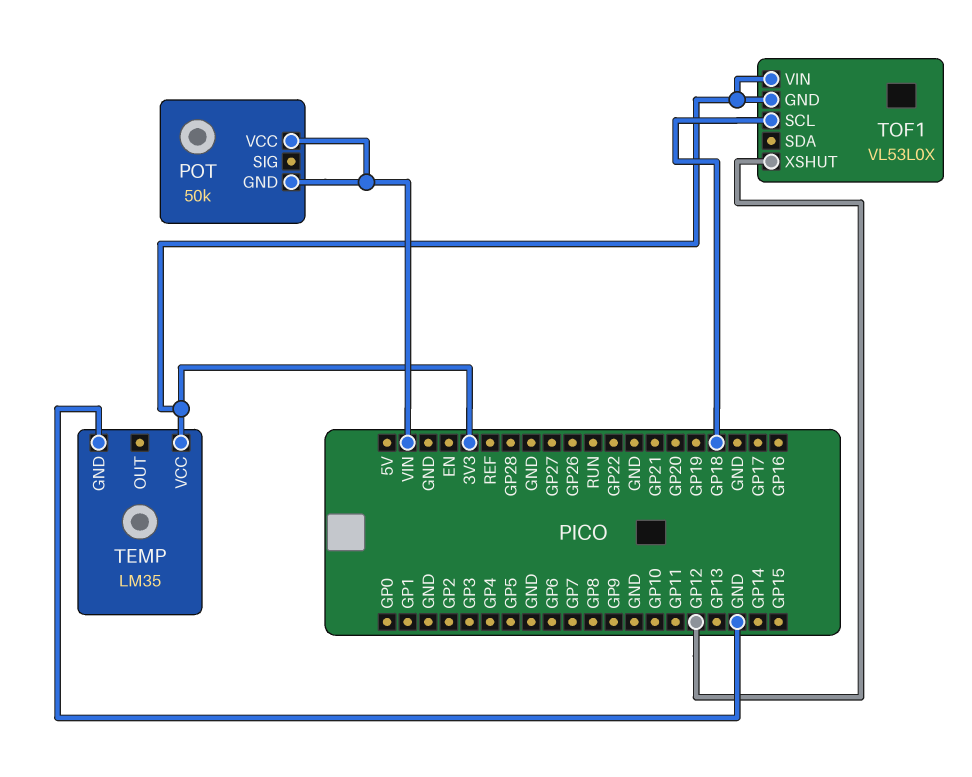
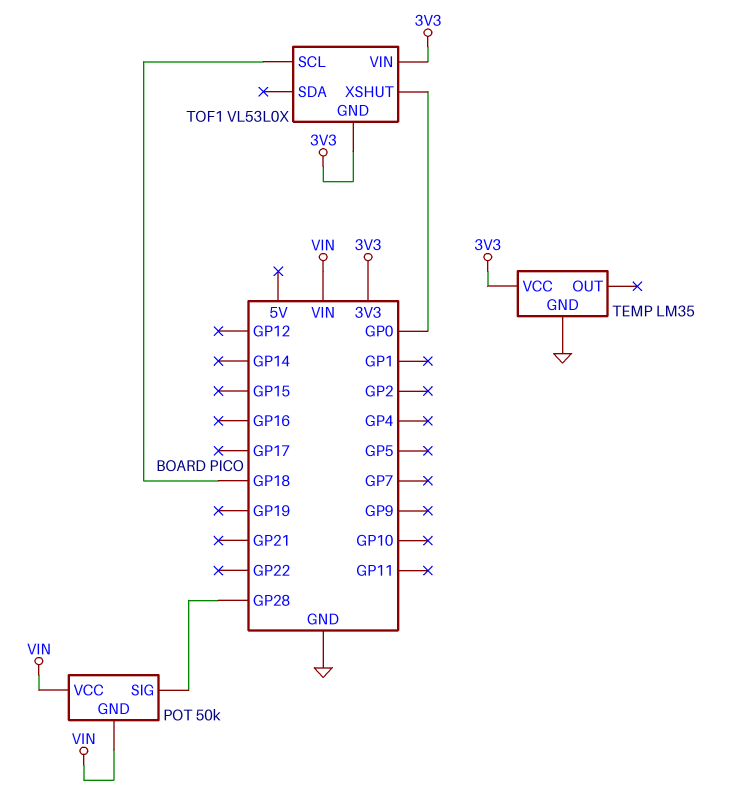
POT pin SIG: none -> GP28
TOF1 pin XSHUT: GP12 -> GP0

